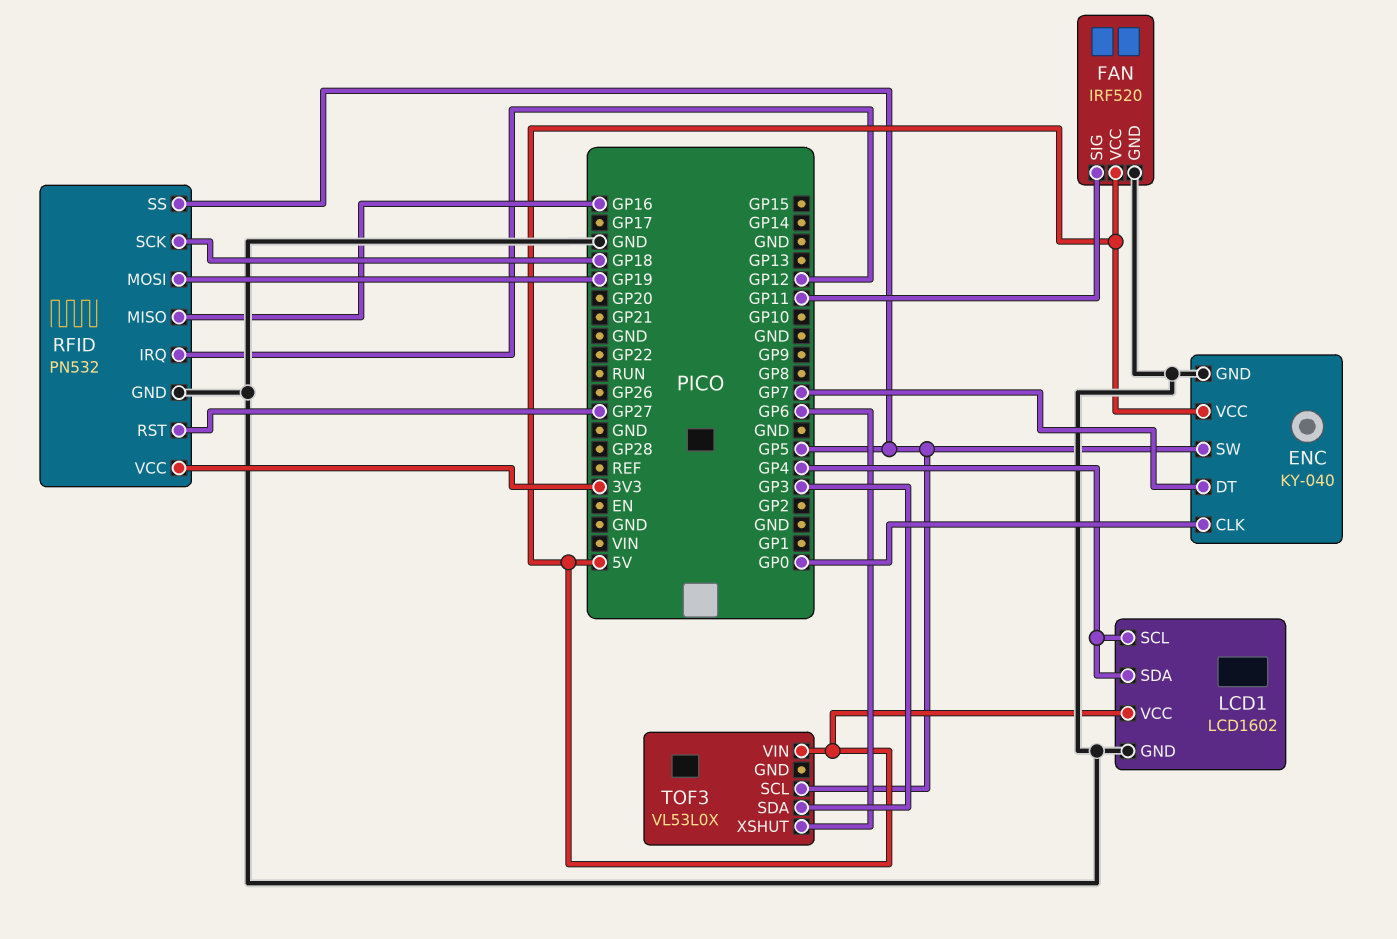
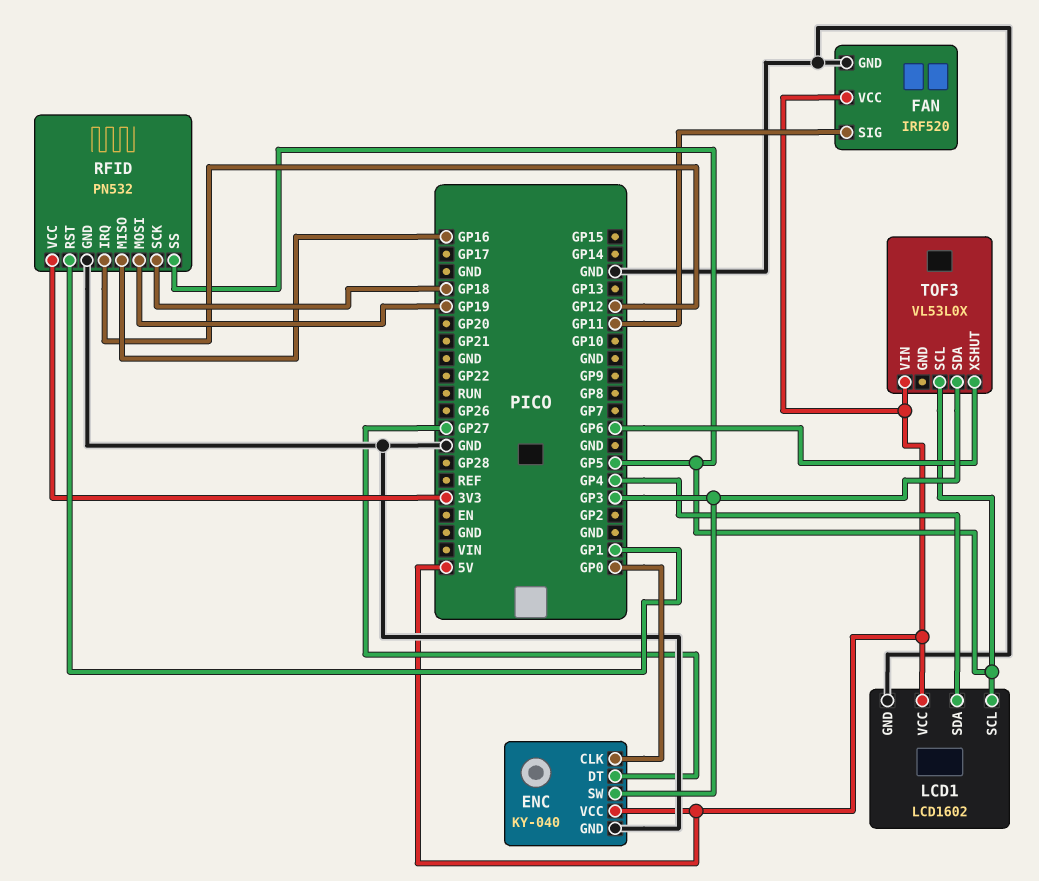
ENC pin DT: GP7 -> GP27
ENC pin SW: GP5 -> GP3
LCD1 pin SCL: GP4 -> GP5
RFID pin RST: GP27 -> GP1

